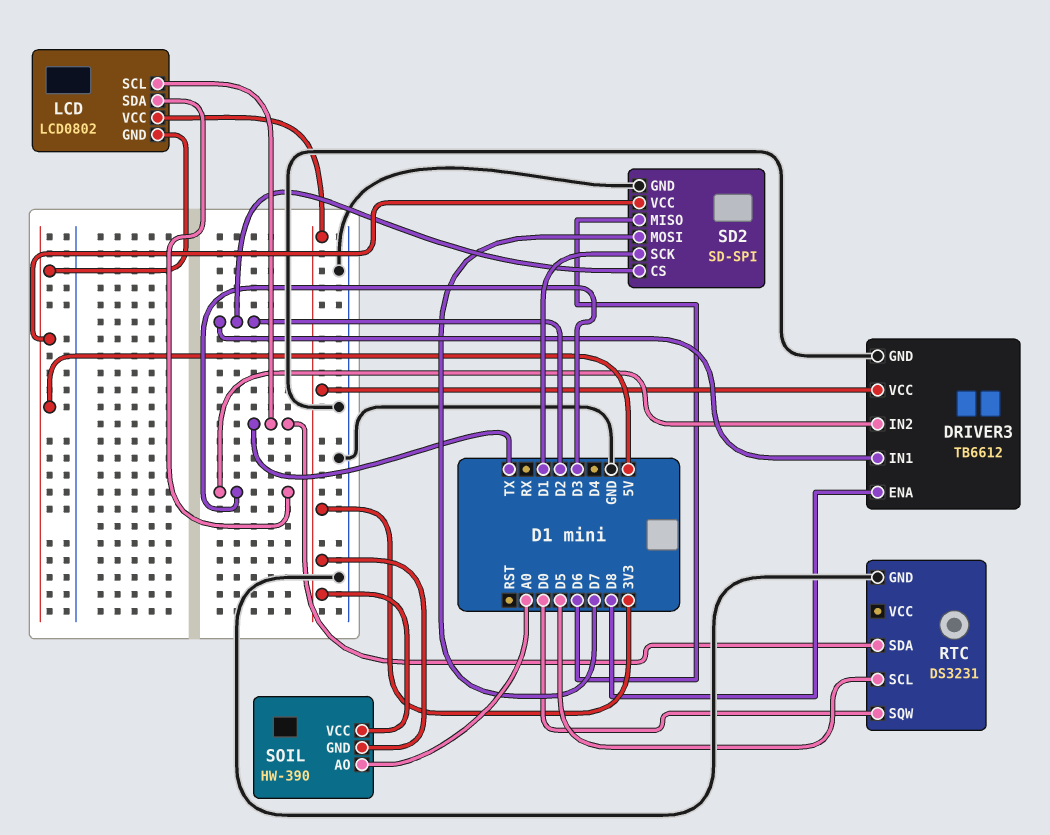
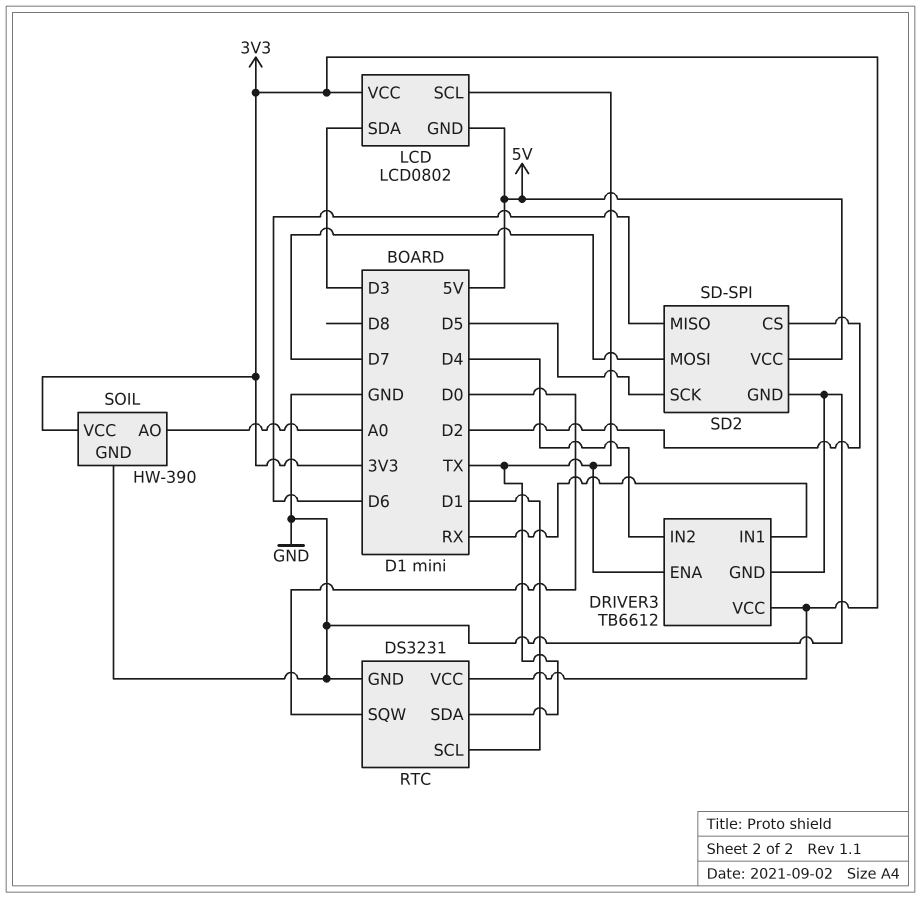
DRIVER3 pin ENA: D8 -> TX
DRIVER3 pin IN1: D2 -> RX
DRIVER3 pin IN2: D3 -> D4
RTC pin SCL: D5 -> D1
RTC pin VCC: none -> 3V3
SD2 pin SCK: D1 -> D5
SOIL pin GND: 3V3 -> GND

